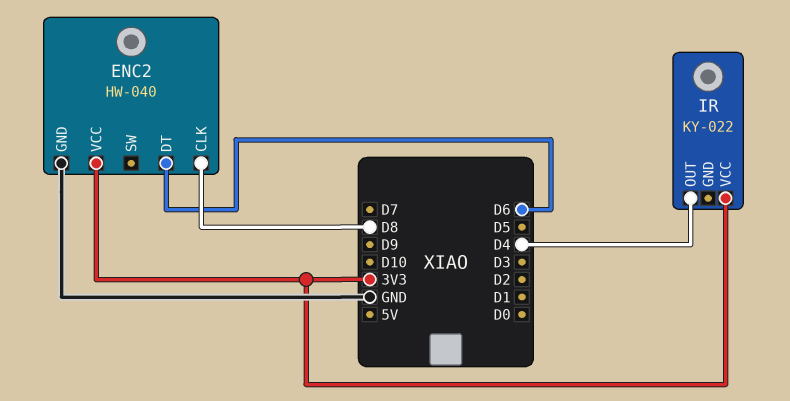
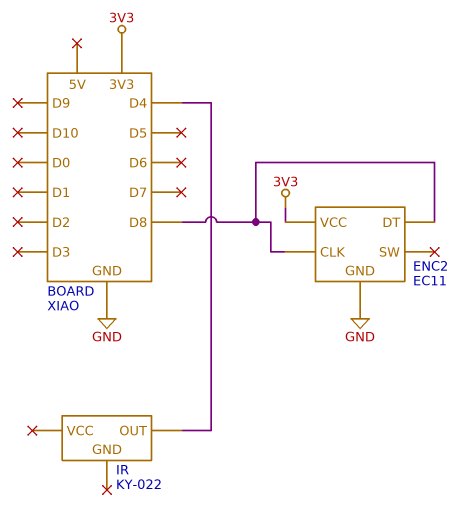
ENC2: HW-040 -> EC11
ENC2 pin DT: D6 -> D8
IR pin VCC: 3V3 -> none

